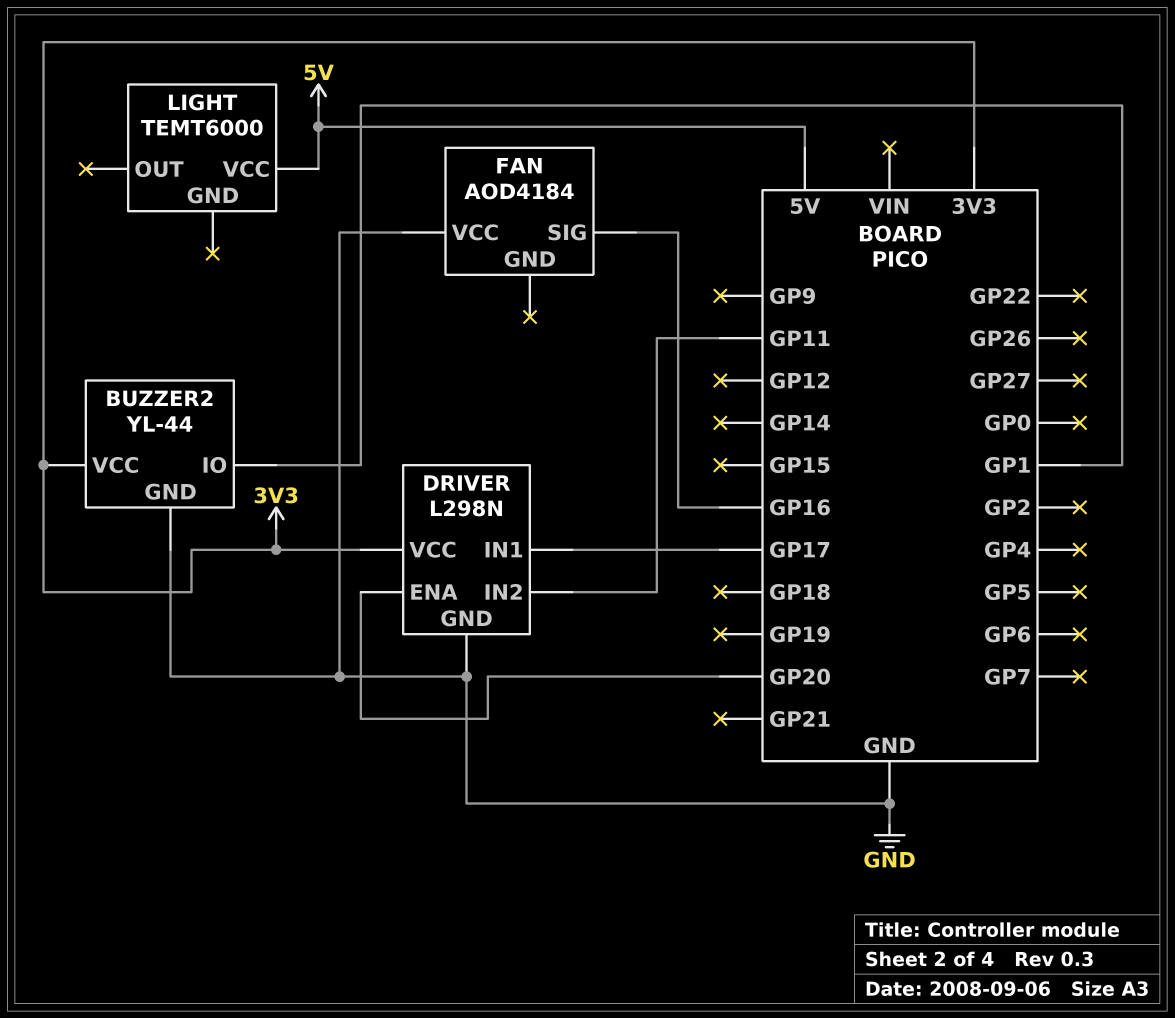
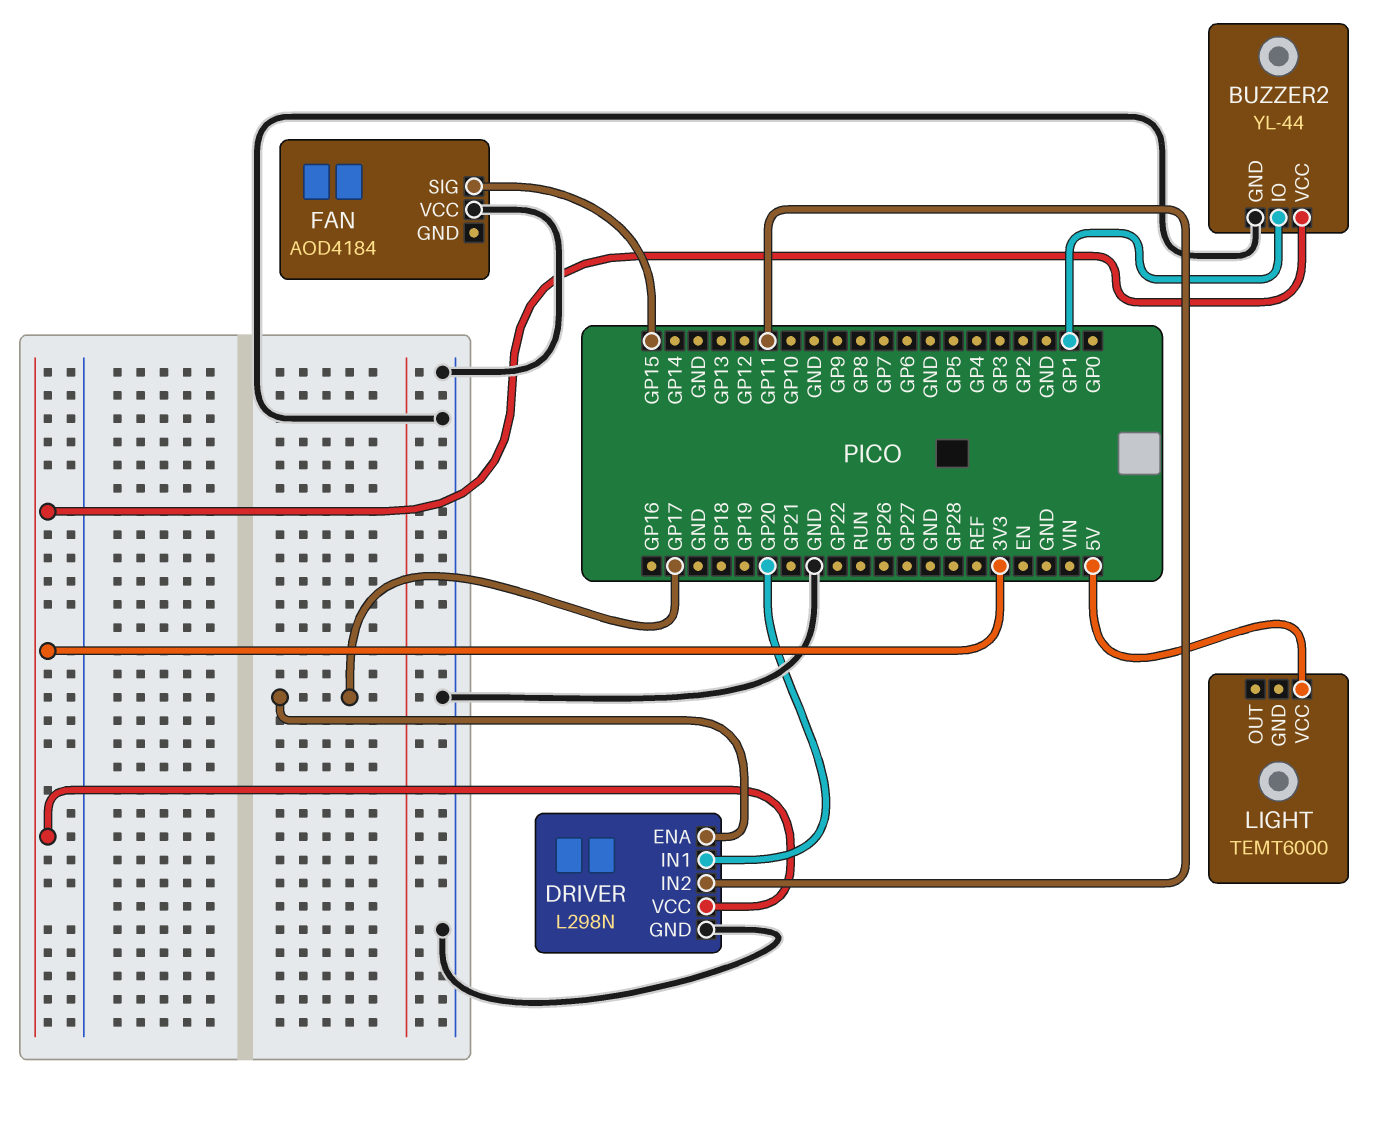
DRIVER pin ENA: GP20 -> GP17
DRIVER pin IN1: GP17 -> GP20
FAN pin SIG: GP16 -> GP15

